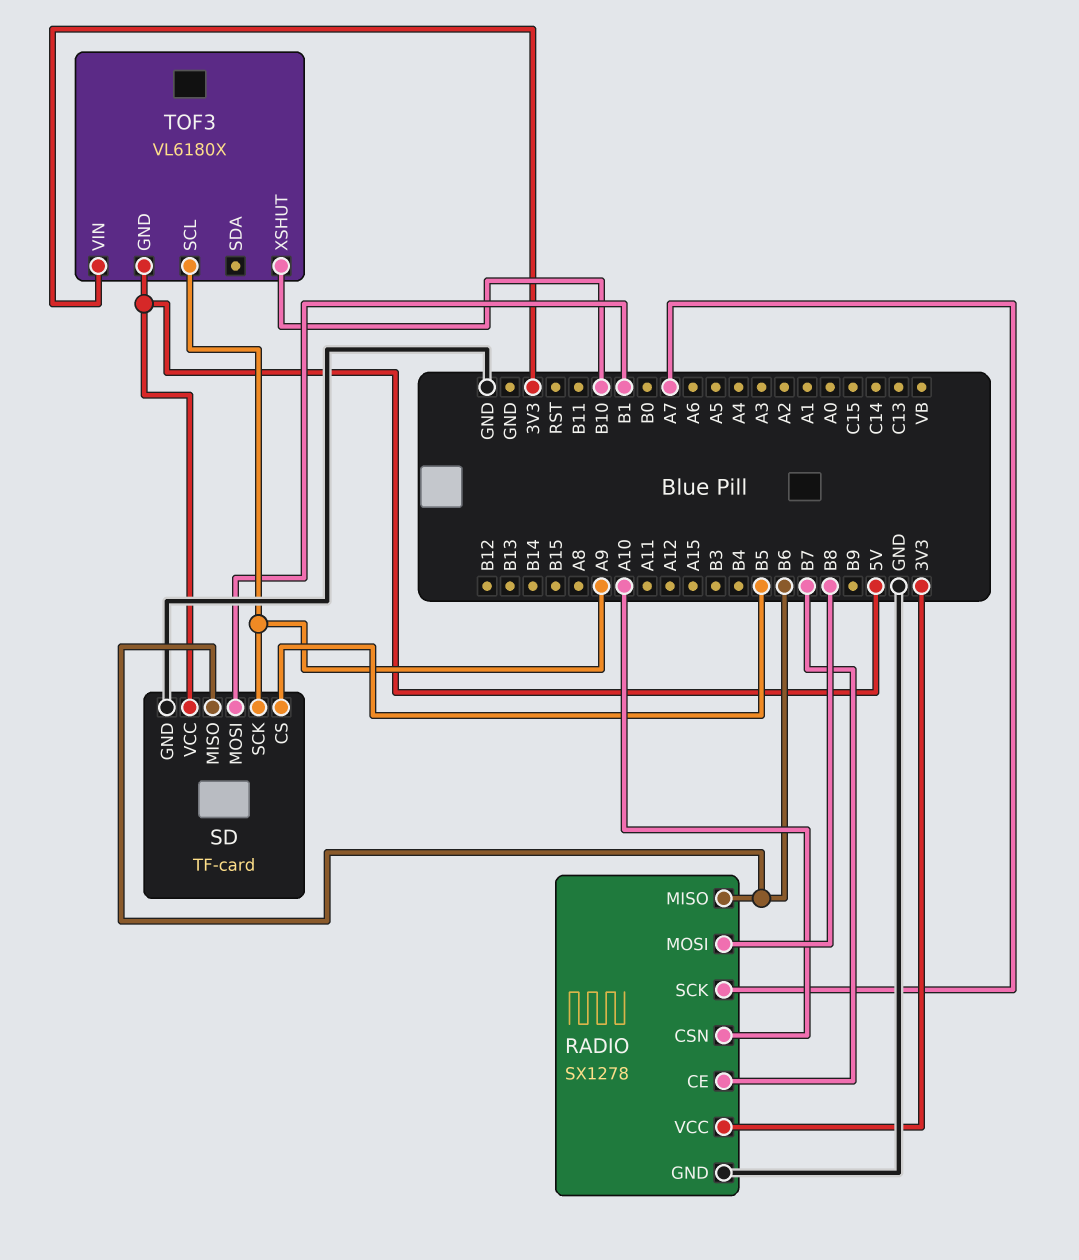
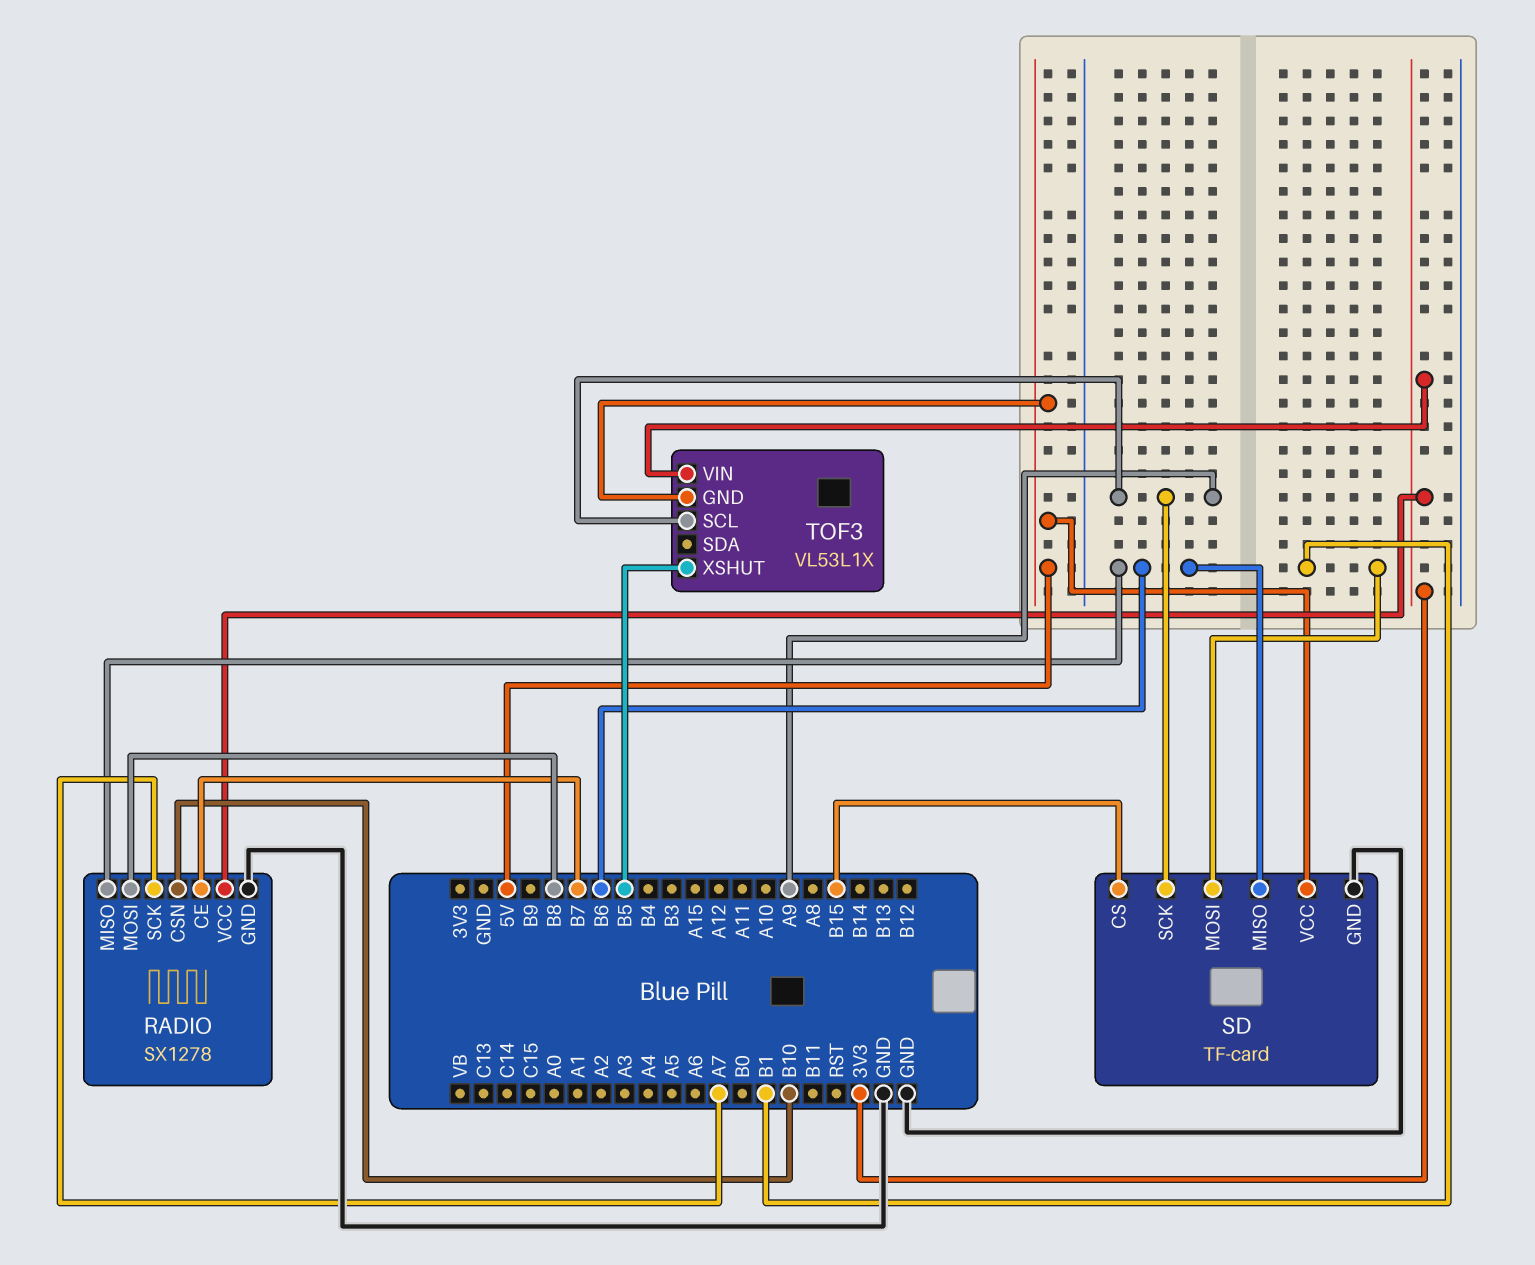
RADIO pin CSN: A10 -> B10
SD pin CS: B5 -> B15
TOF3: VL6180X -> VL53L1X
TOF3 pin XSHUT: B10 -> B5

